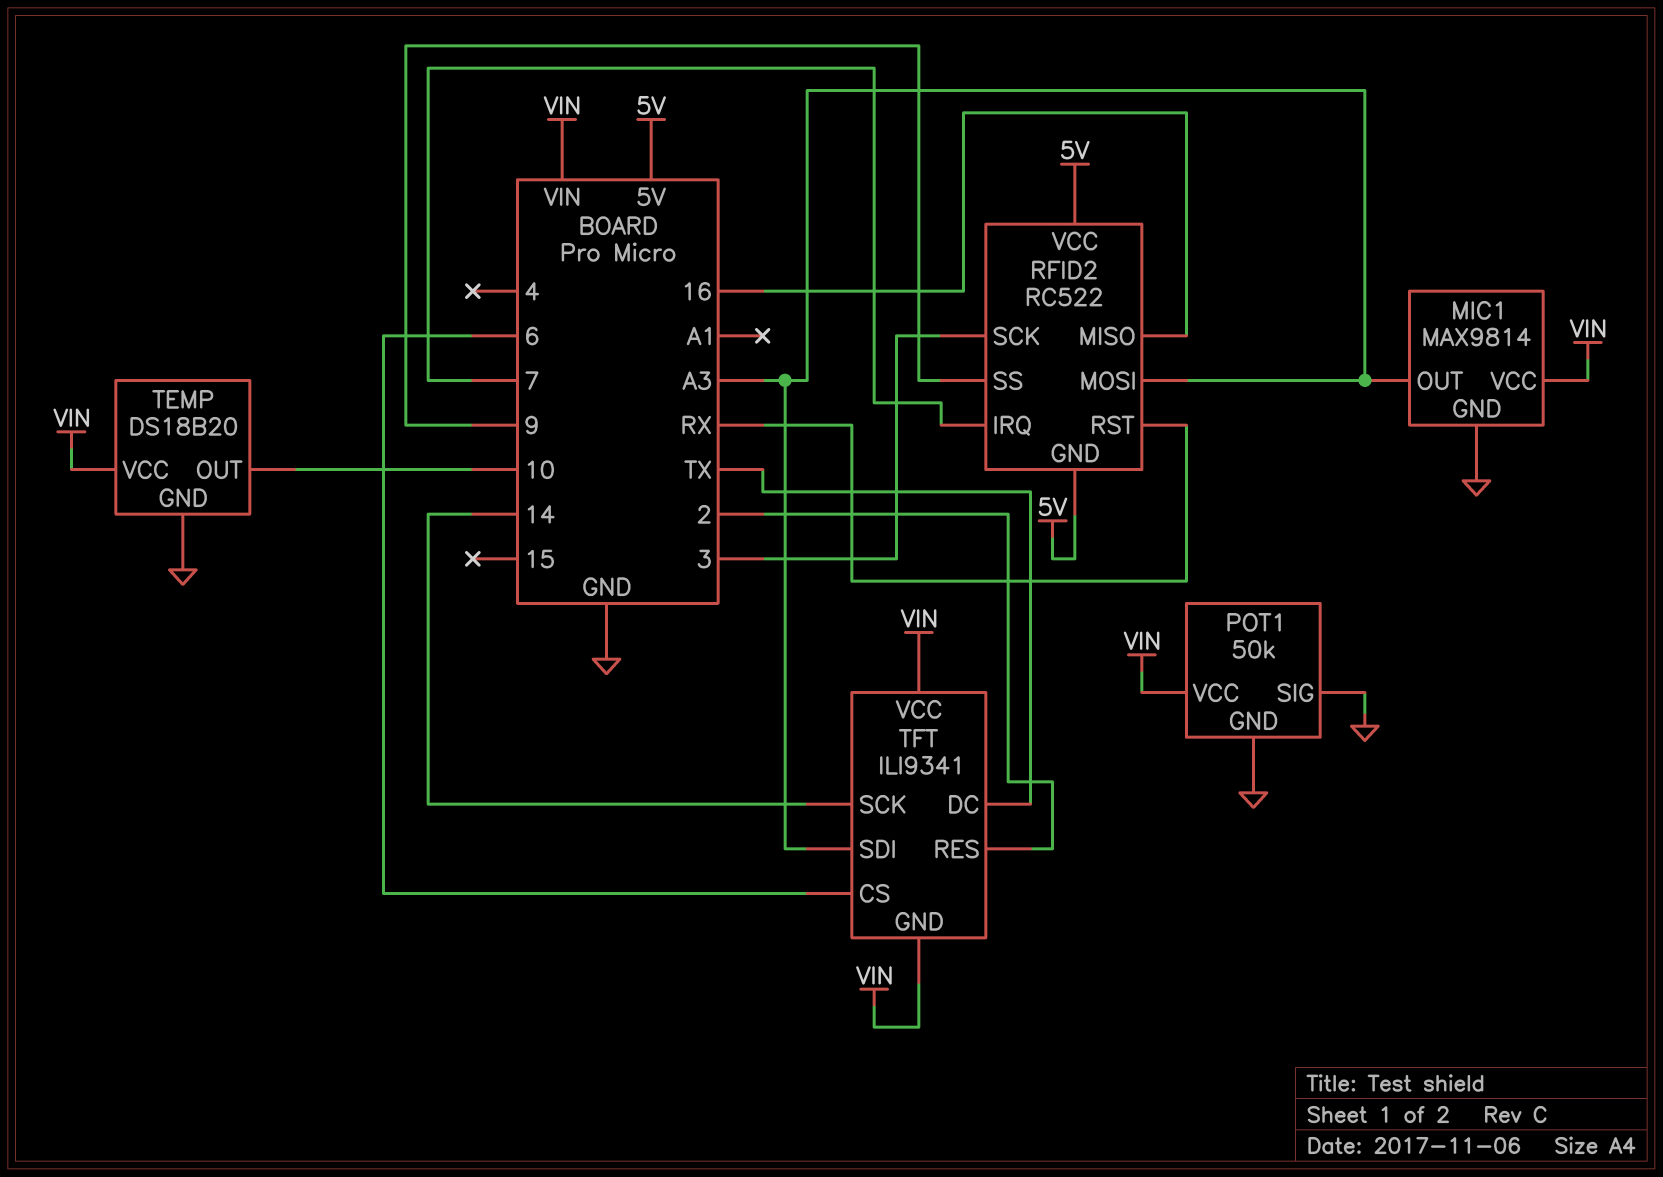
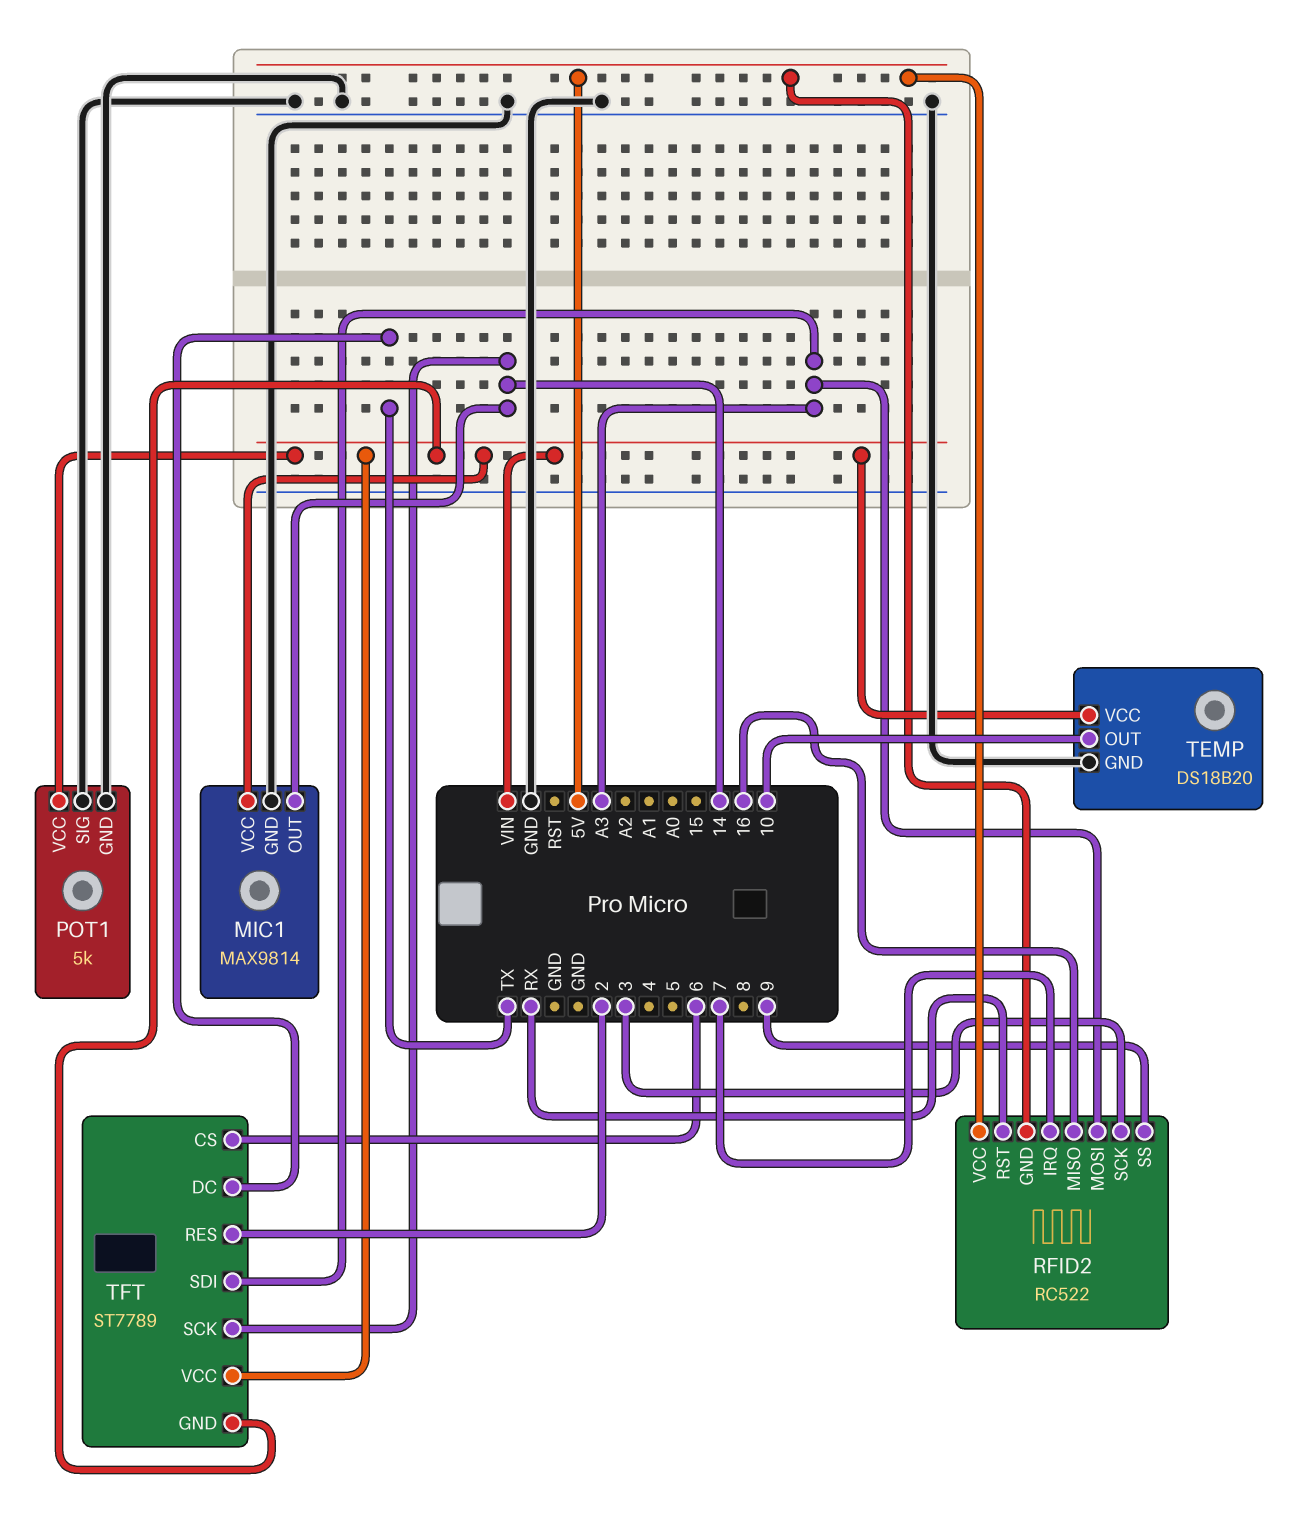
MIC1 pin OUT: A3 -> 14
POT1: 50k -> 5k
TFT: ILI9341 -> ST7789

